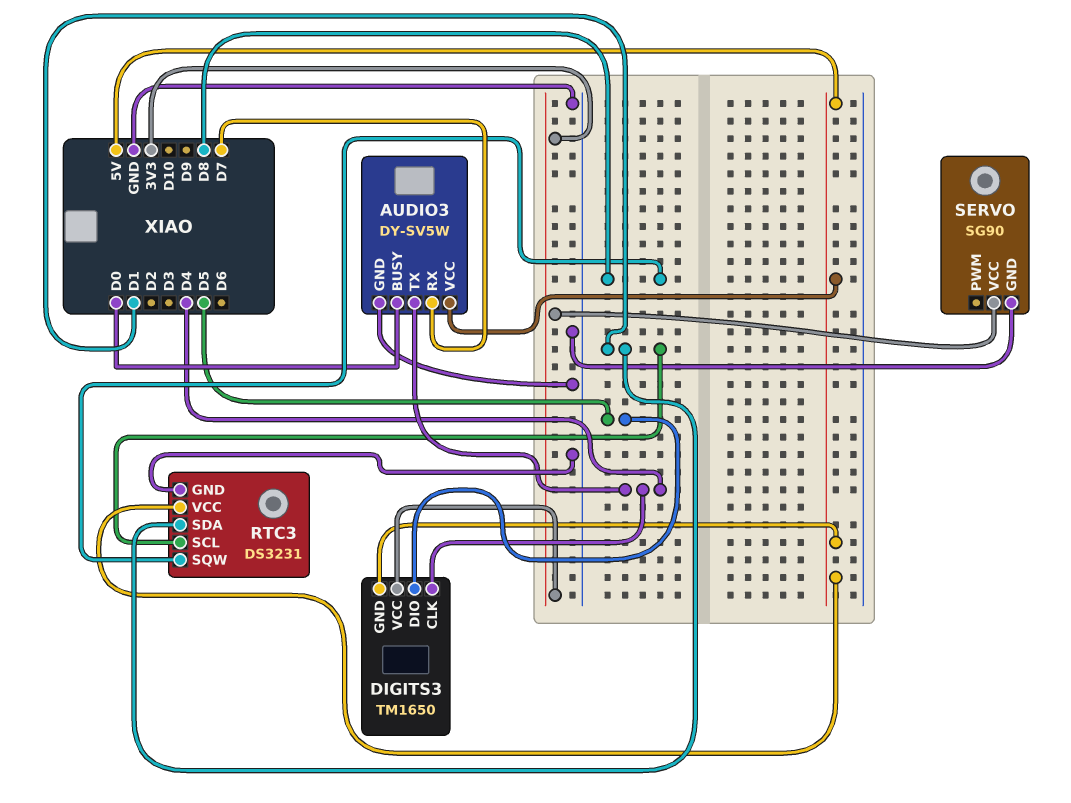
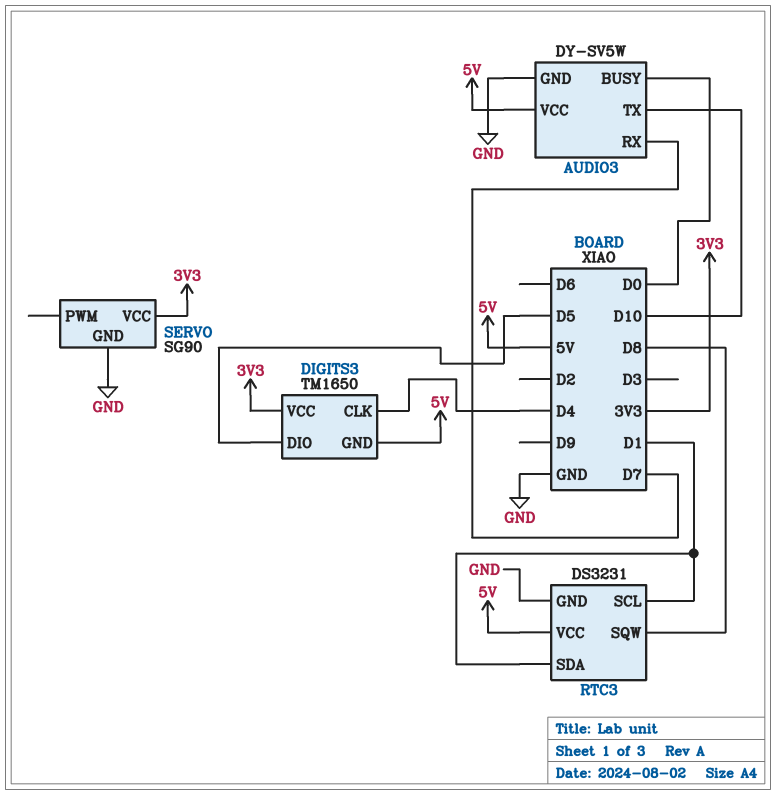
AUDIO3 pin TX: D4 -> D10

